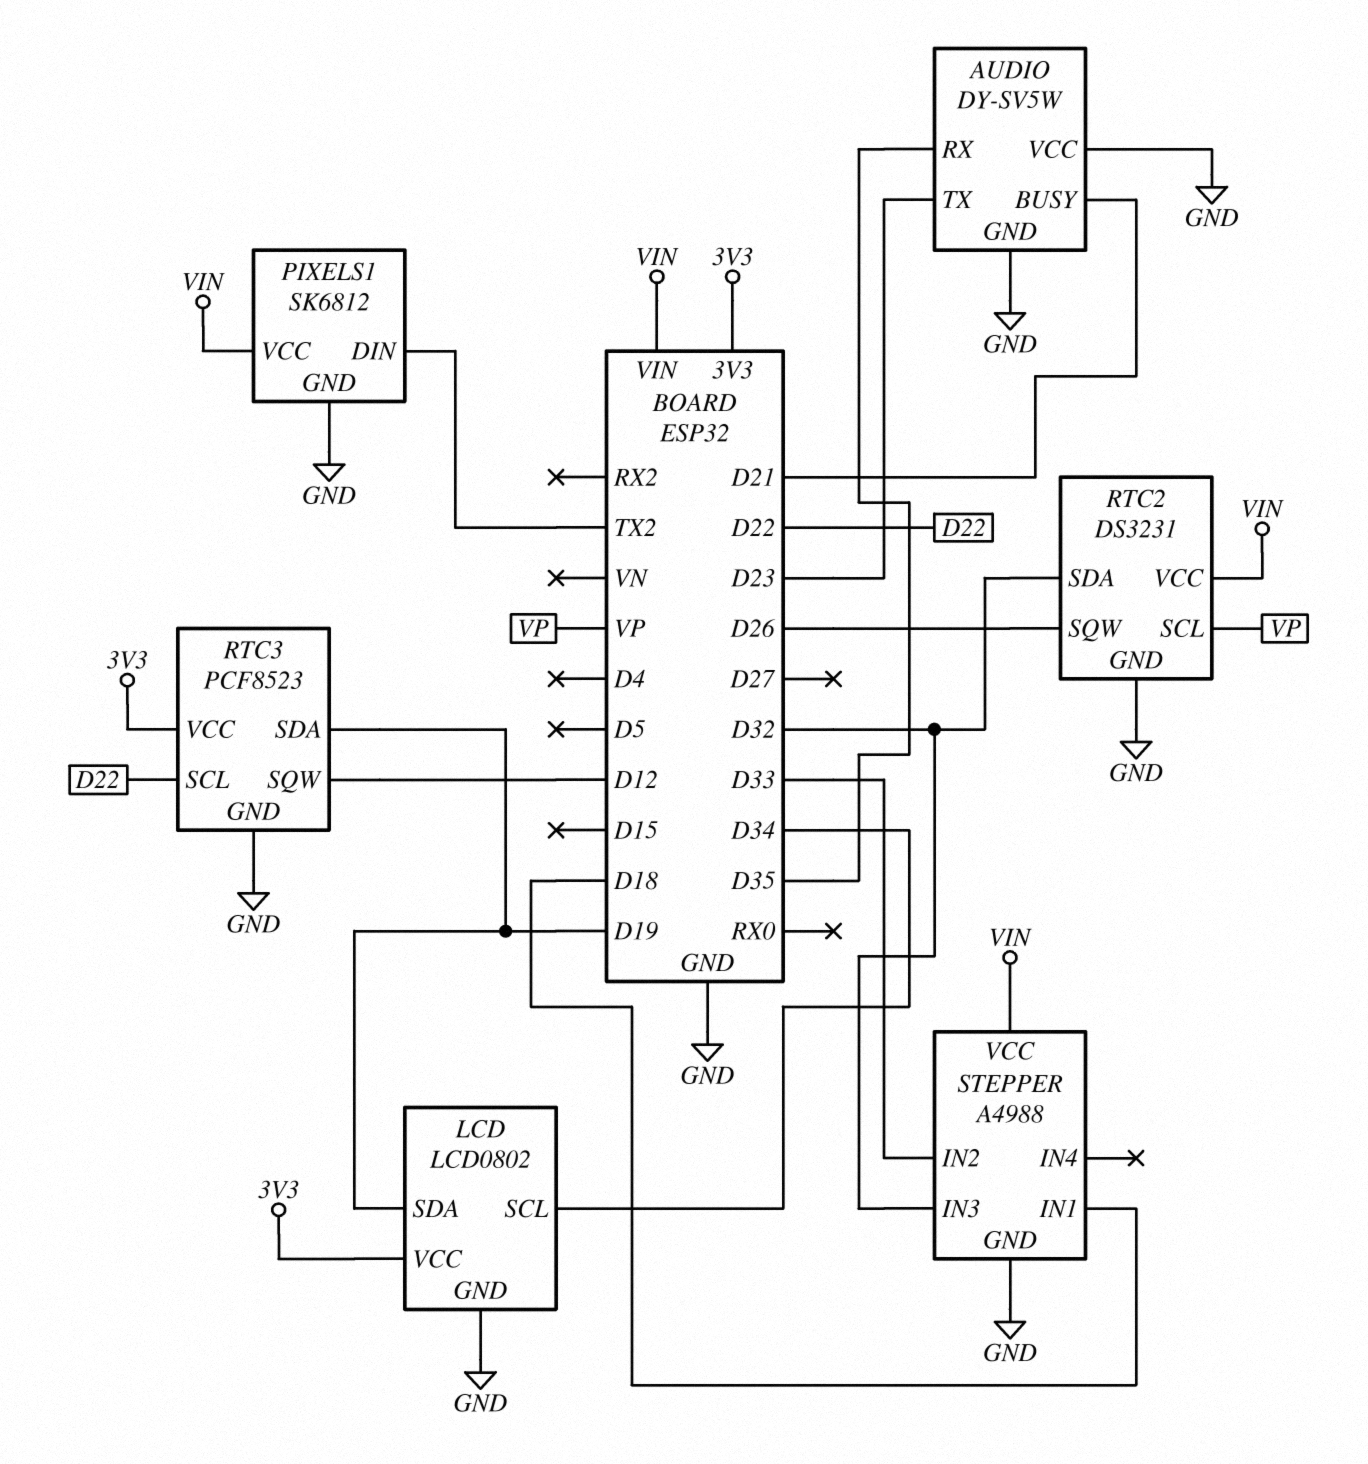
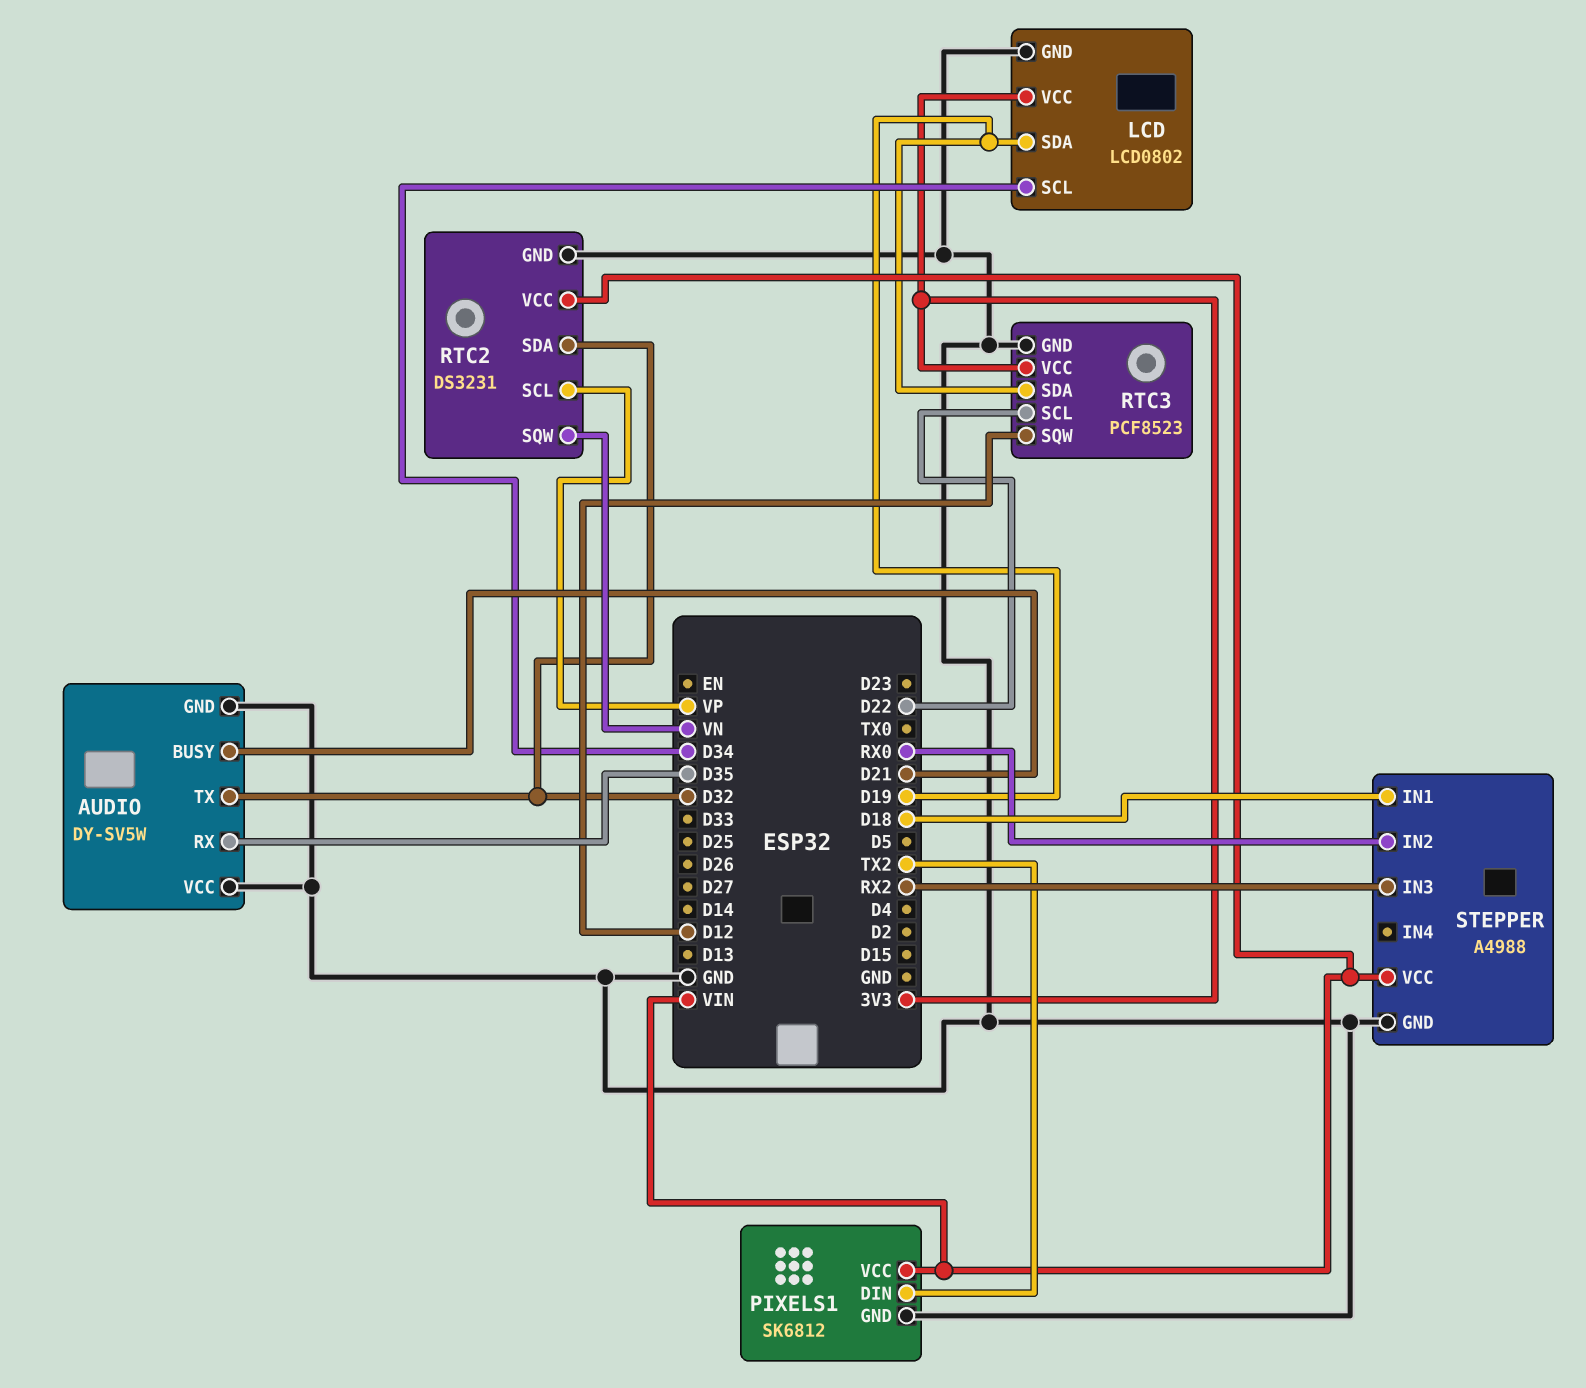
AUDIO pin TX: D23 -> D32
RTC2 pin SQW: D26 -> VN
STEPPER pin IN2: D33 -> RX0
STEPPER pin IN3: D32 -> RX2

